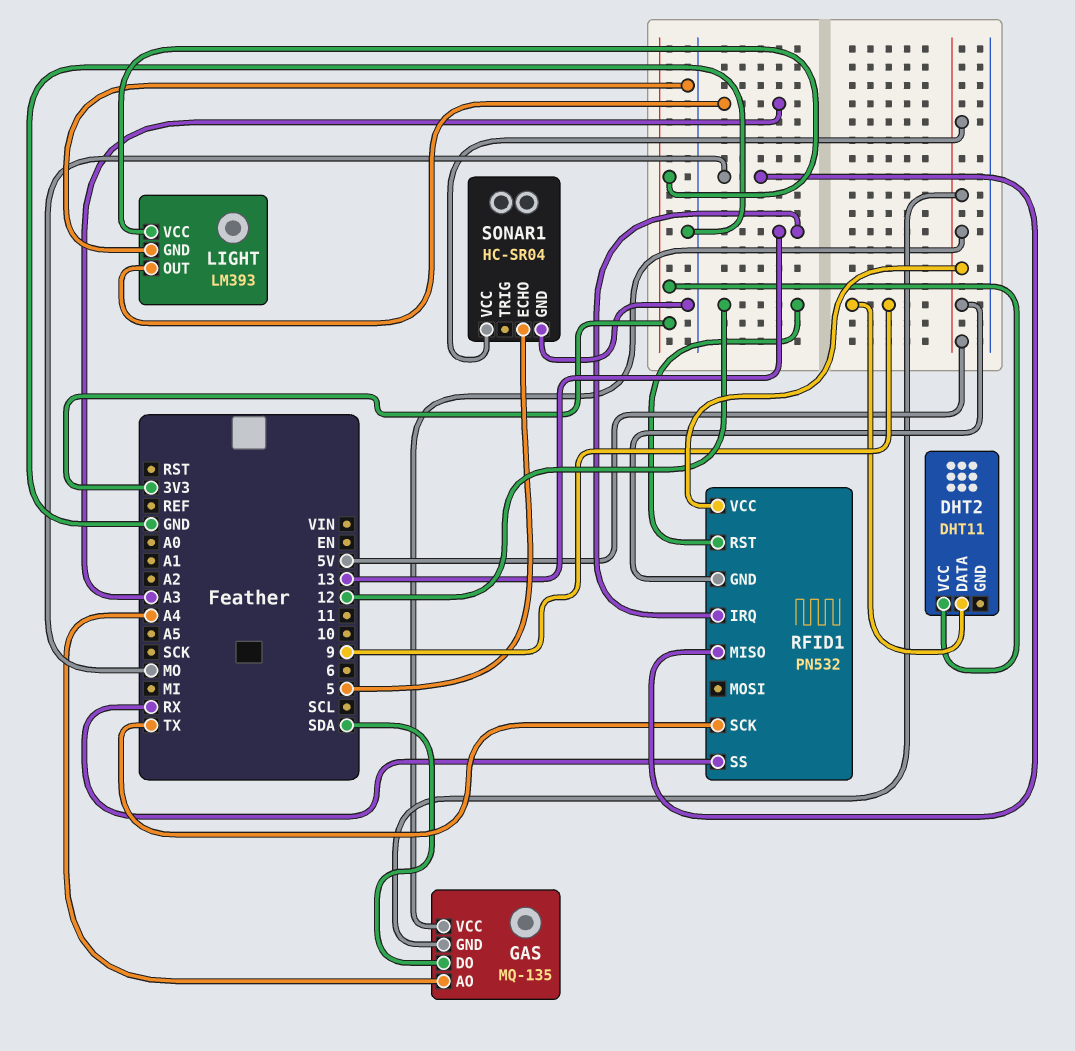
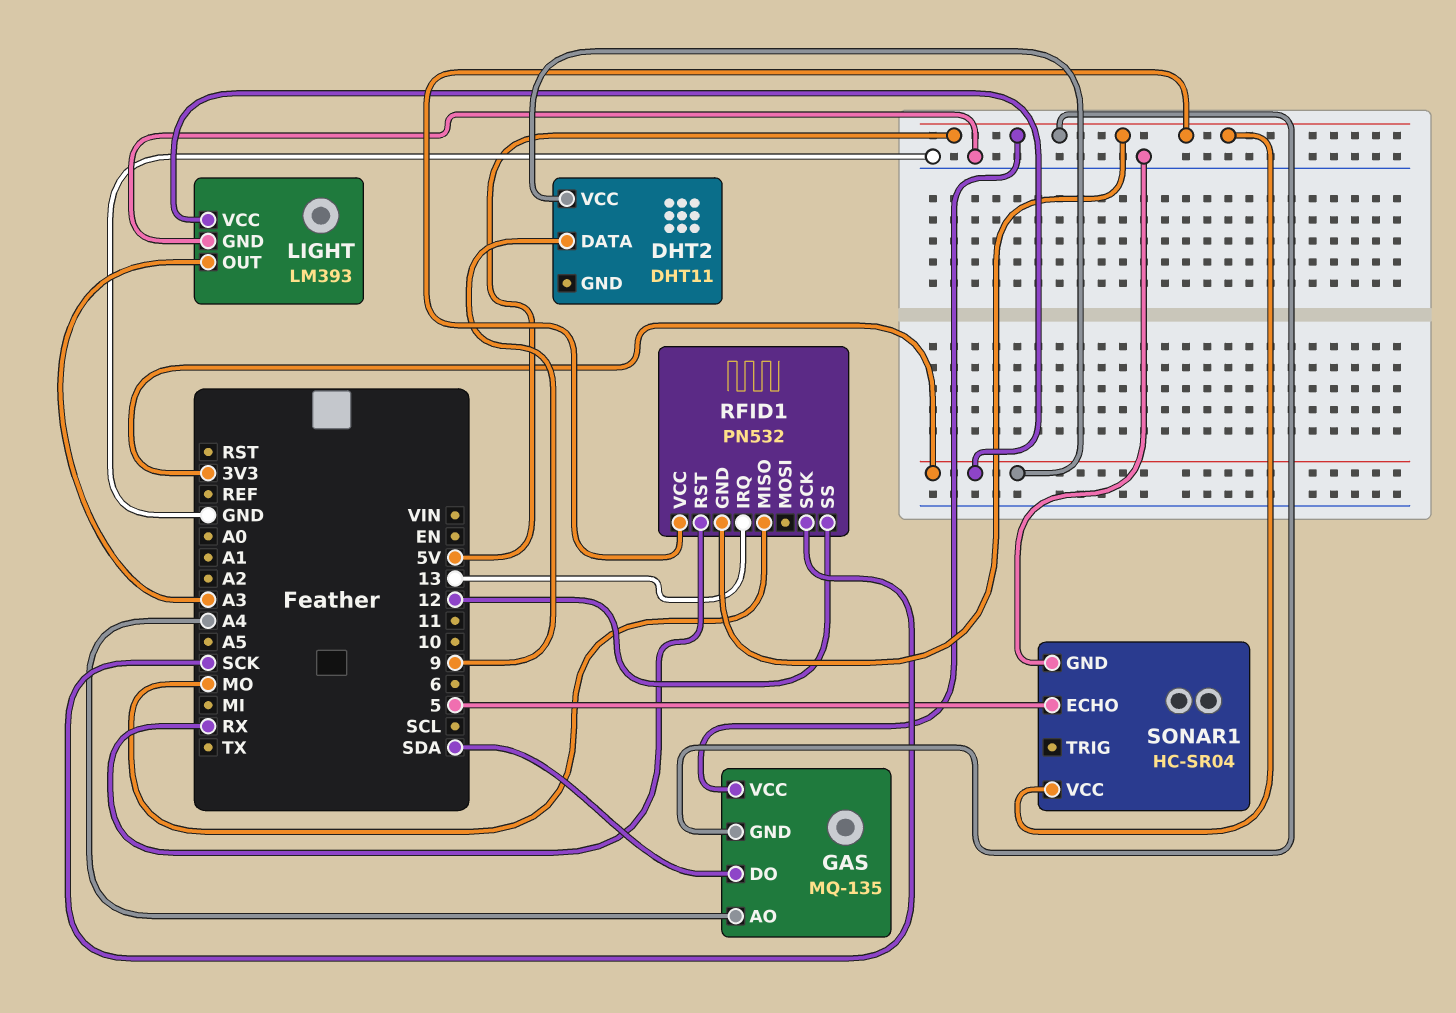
RFID1 pin RST: 12 -> RX
RFID1 pin SCK: TX -> SCK
RFID1 pin SS: RX -> 12

